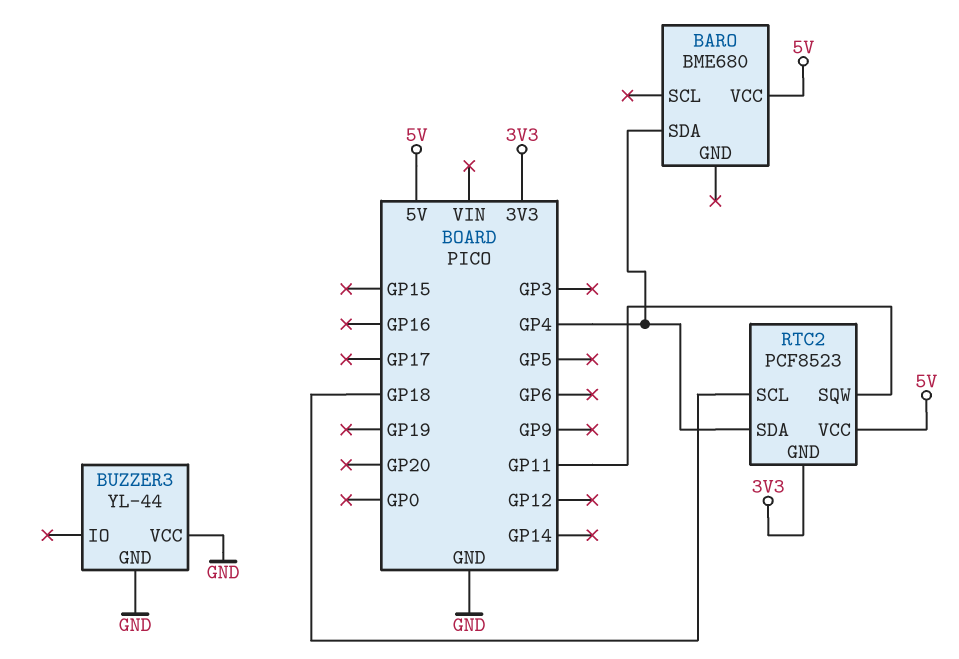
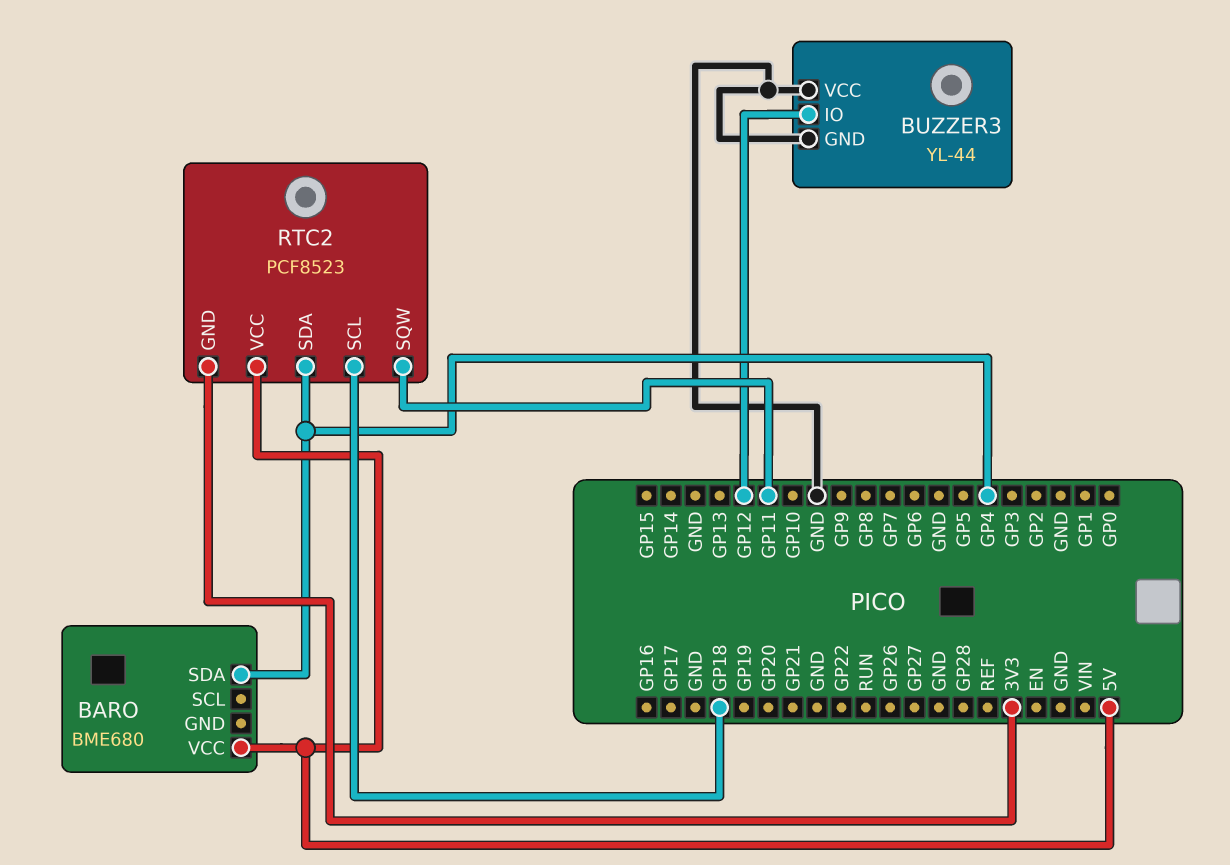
BUZZER3 pin IO: none -> GP12

